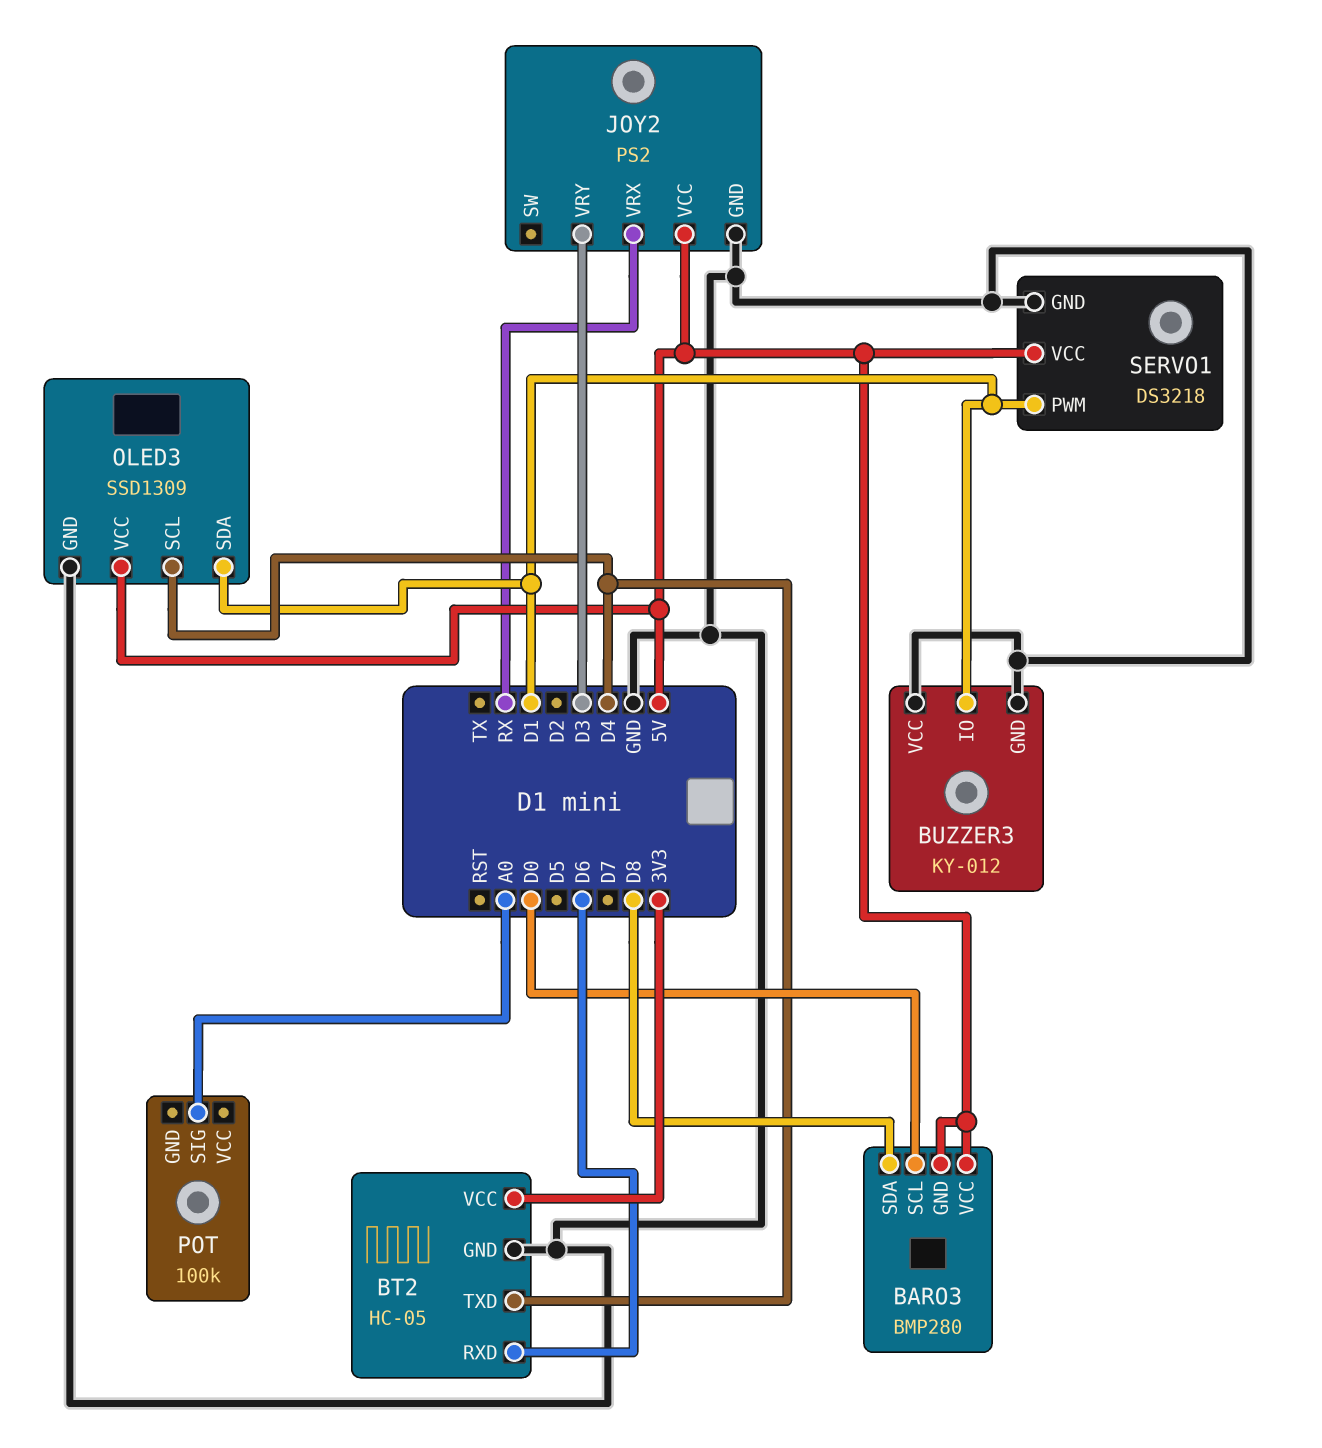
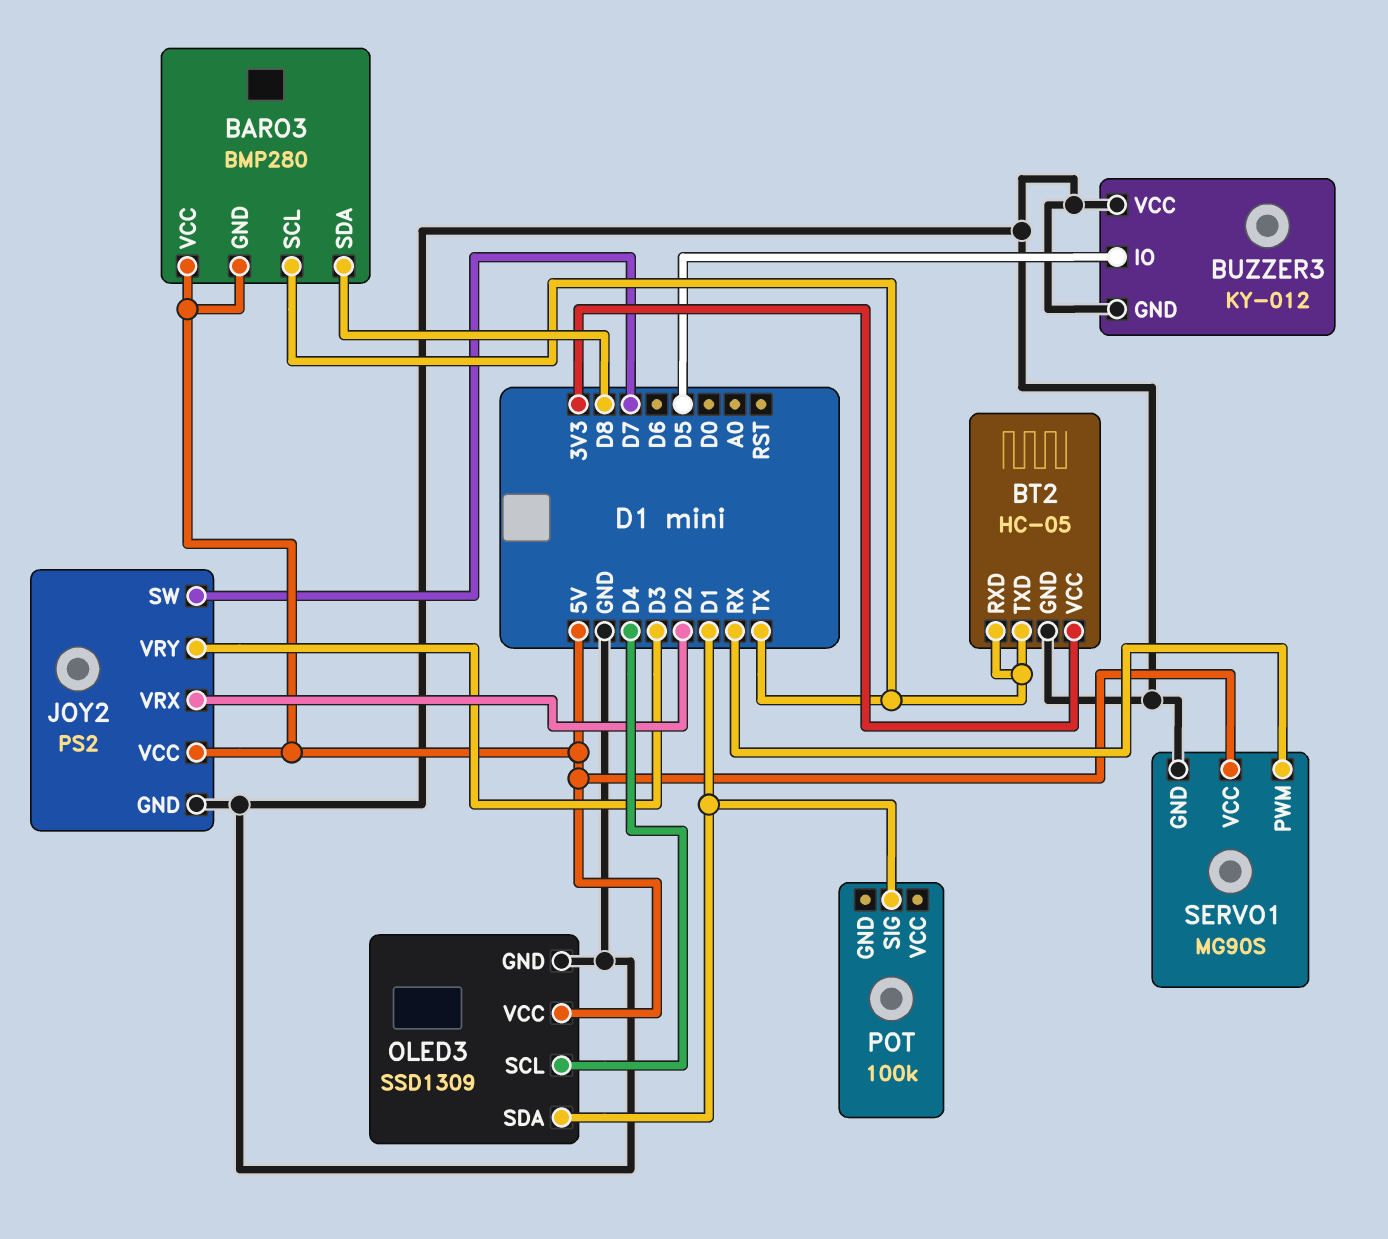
BARO3 pin SCL: D0 -> TX
BT2 pin RXD: D6 -> TX
BT2 pin TXD: D4 -> TX
BUZZER3 pin IO: D1 -> D5
JOY2 pin SW: none -> D7
JOY2 pin VRX: RX -> D2
POT pin SIG: A0 -> D1
SERVO1: DS3218 -> MG90S
SERVO1 pin PWM: D1 -> RX

